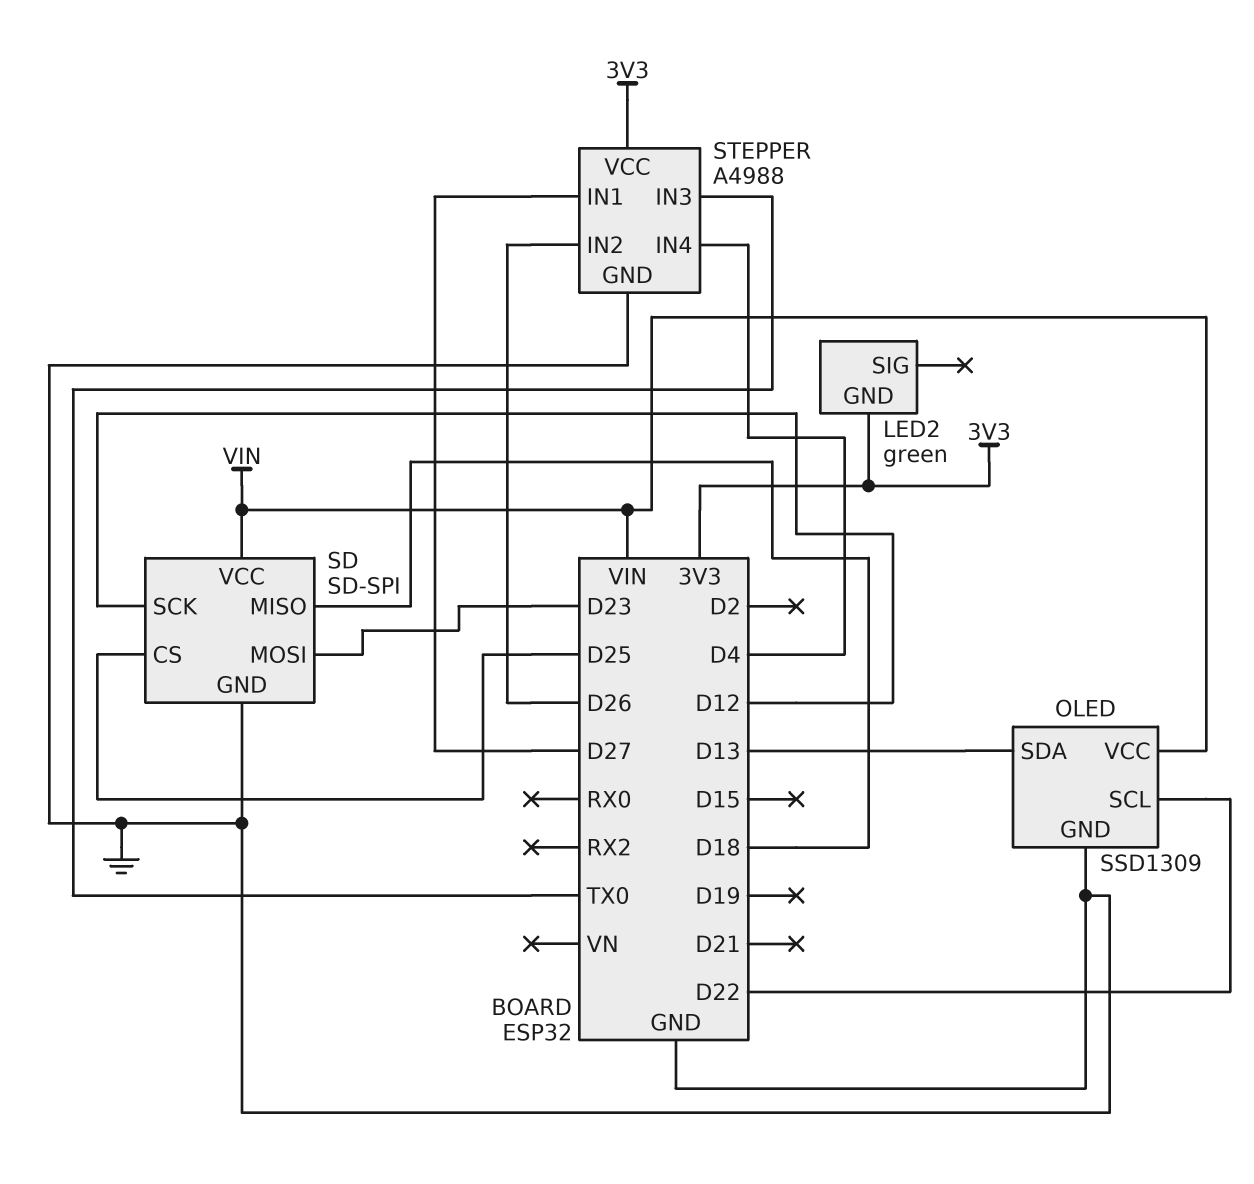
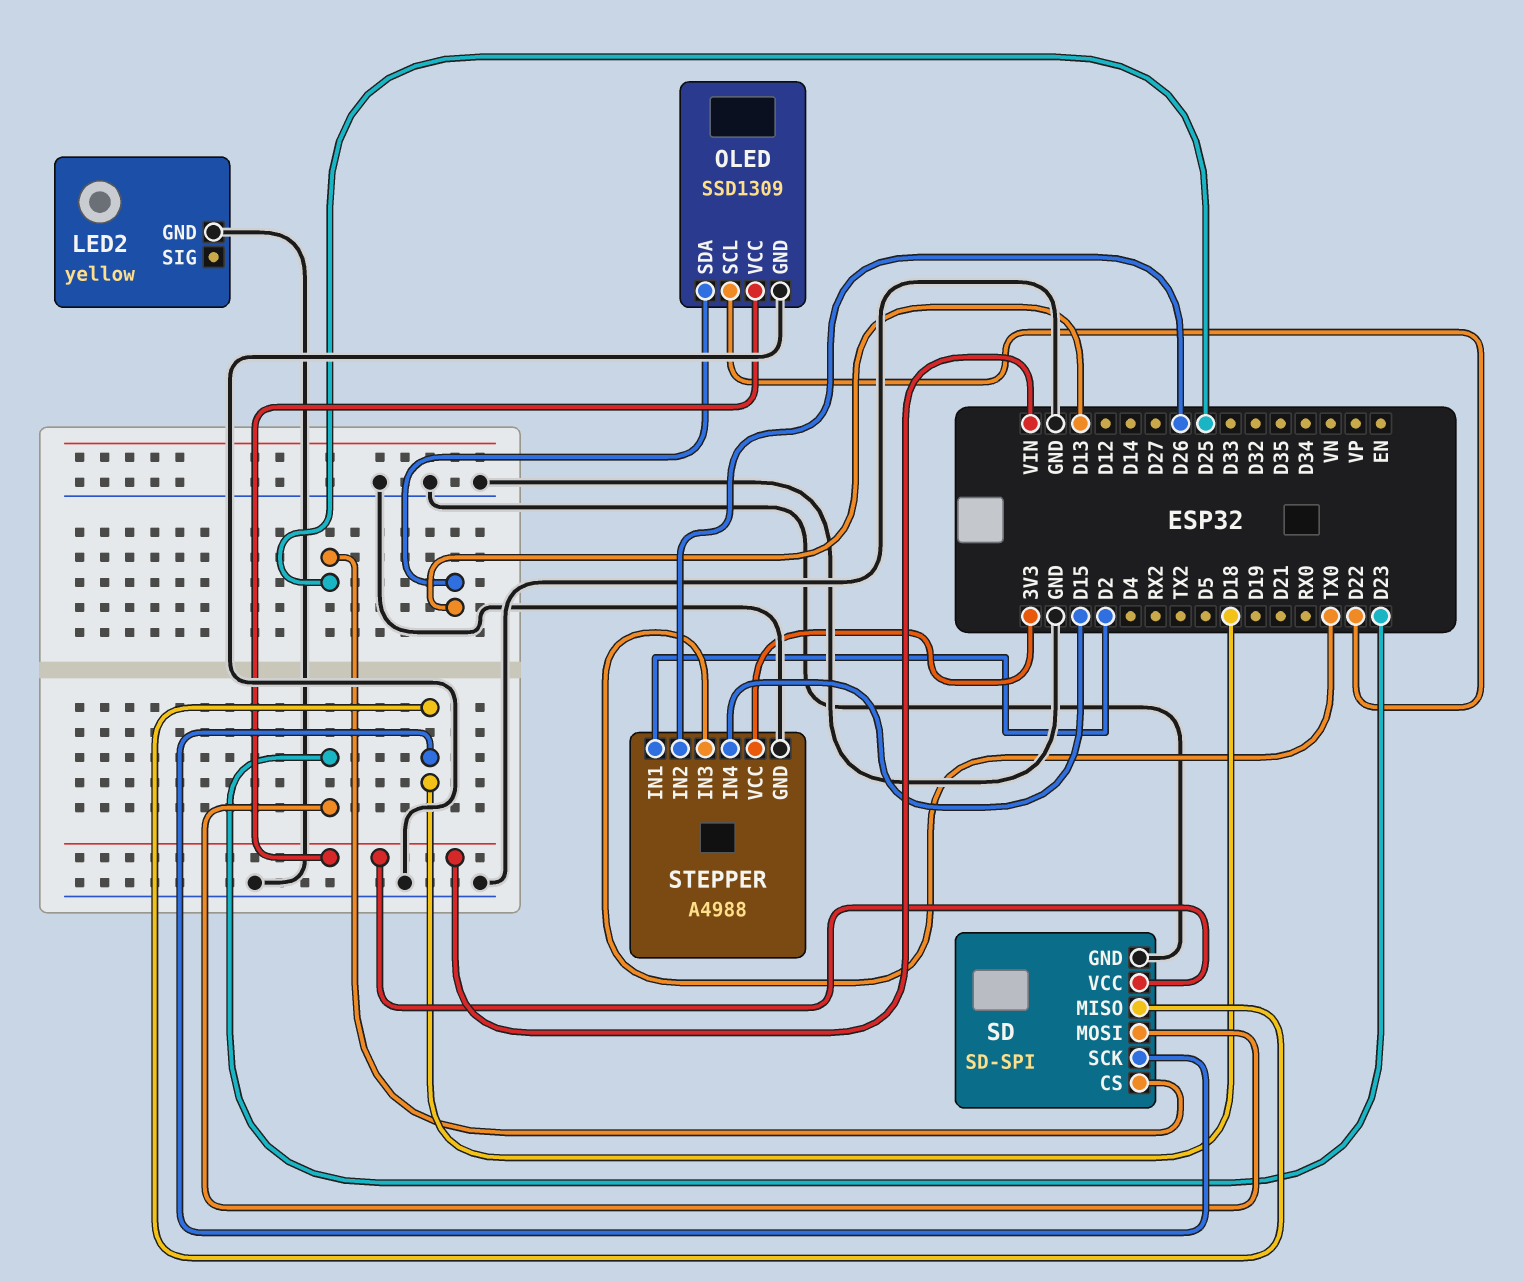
LED2: green -> yellow
LED2 pin GND: 3V3 -> GND
SD pin SCK: D12 -> D18
STEPPER pin IN1: D27 -> D2
STEPPER pin IN4: D4 -> D15

